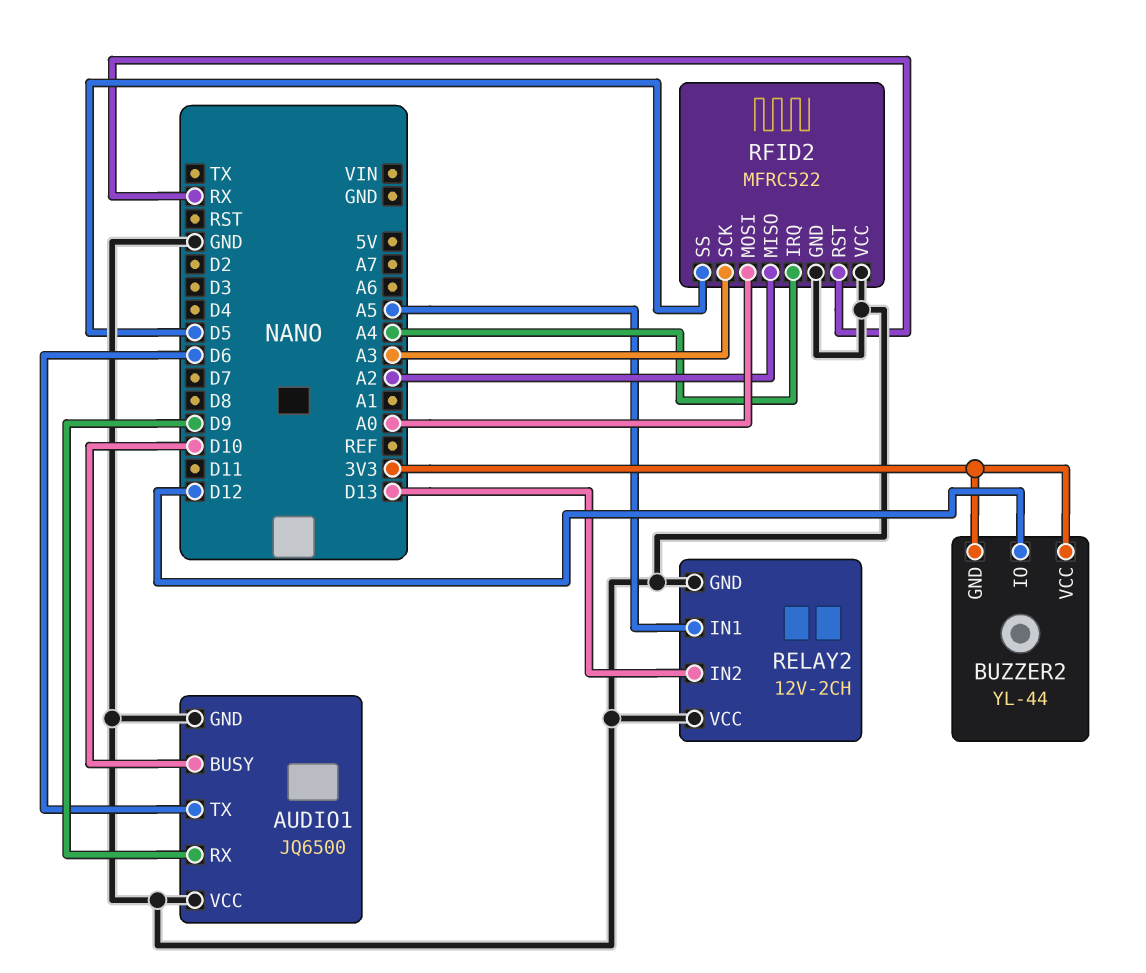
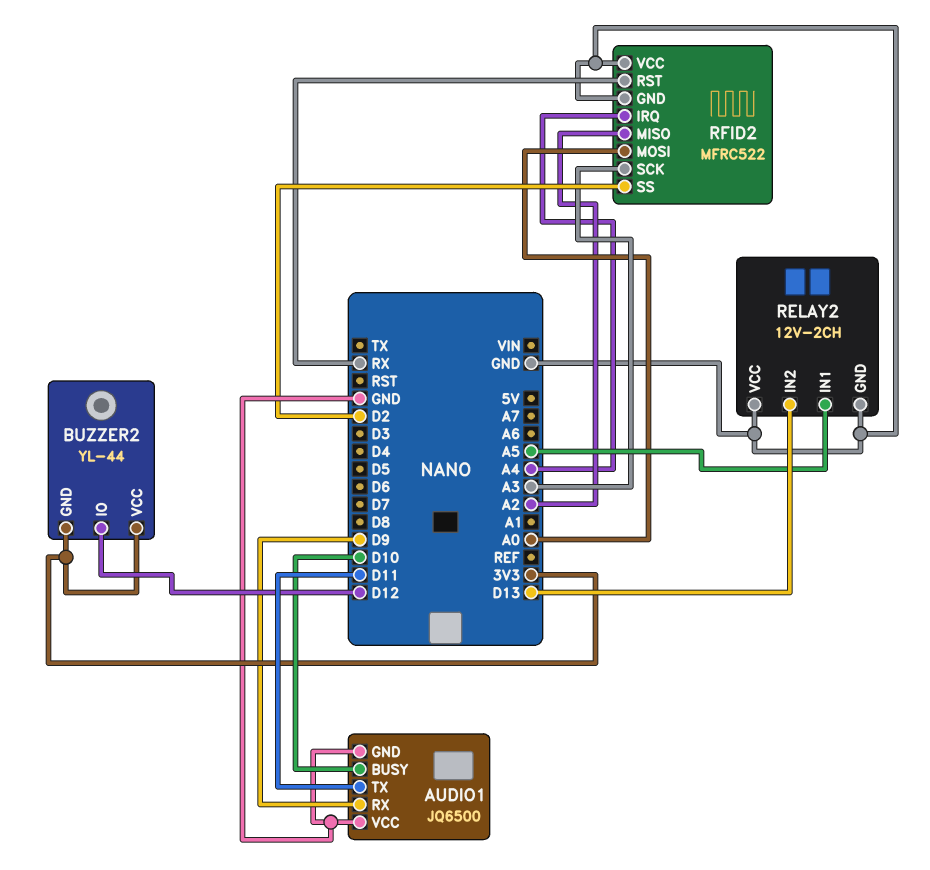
AUDIO1 pin TX: D6 -> D11
RFID2 pin SS: D5 -> D2

